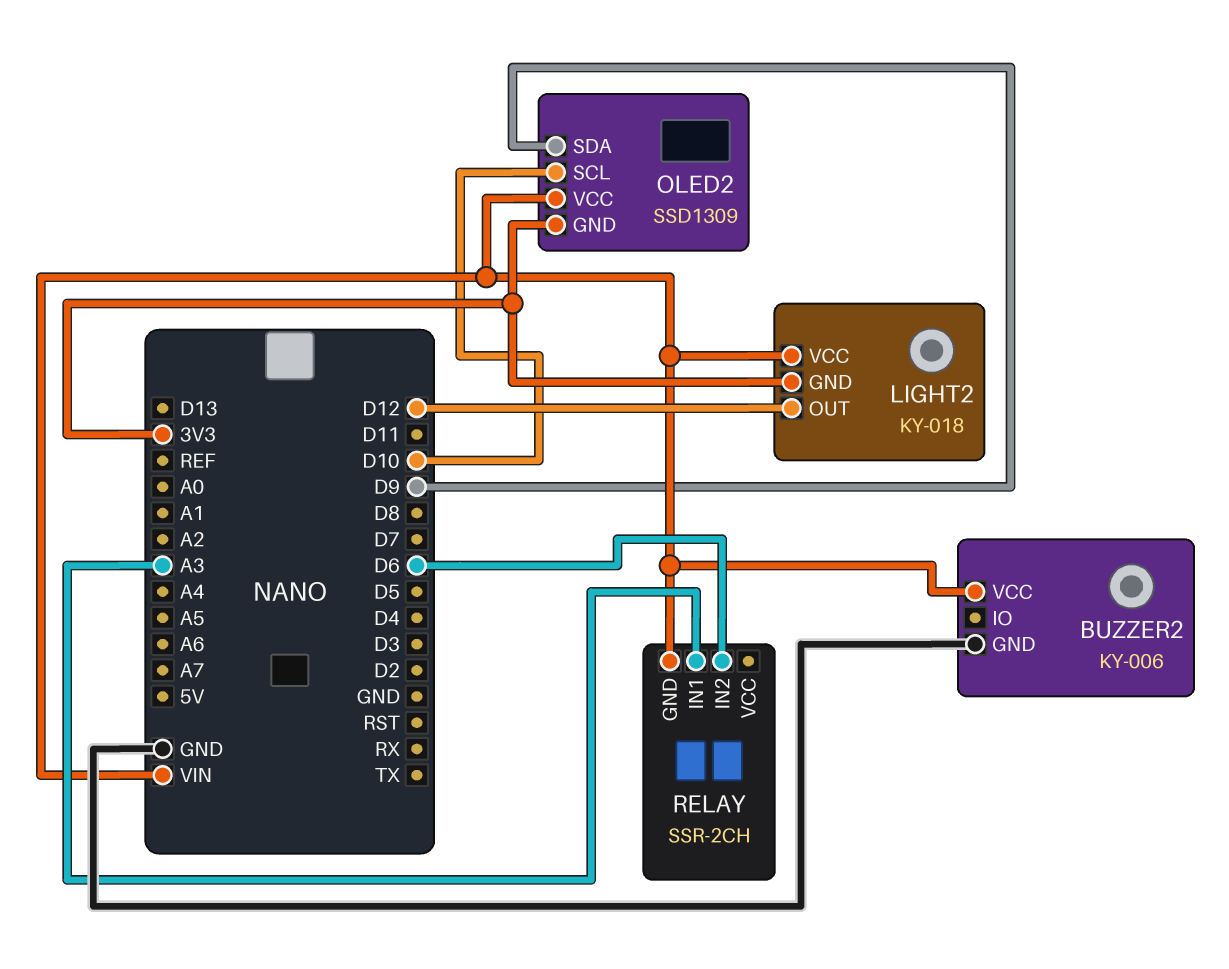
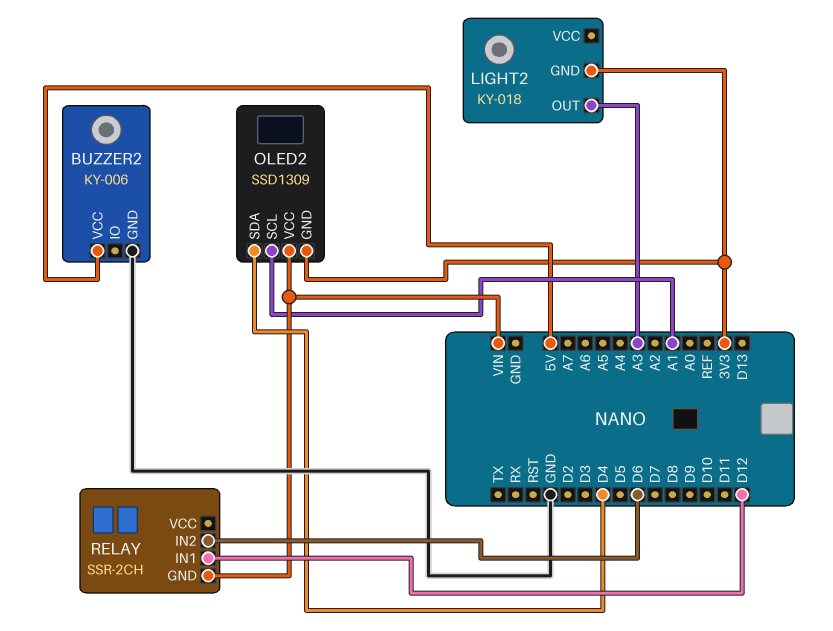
BUZZER2 pin VCC: VIN -> 5V
LIGHT2 pin OUT: D12 -> A3
LIGHT2 pin VCC: VIN -> none
OLED2 pin SCL: D10 -> A1
OLED2 pin SDA: D9 -> D4
RELAY pin IN1: A3 -> D12

